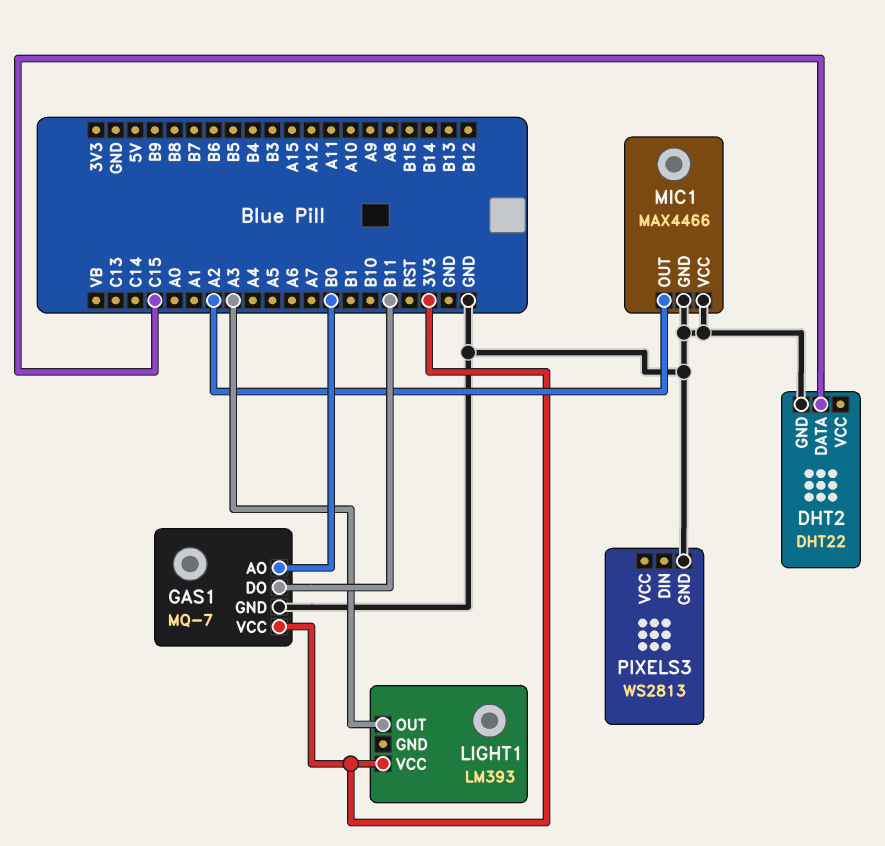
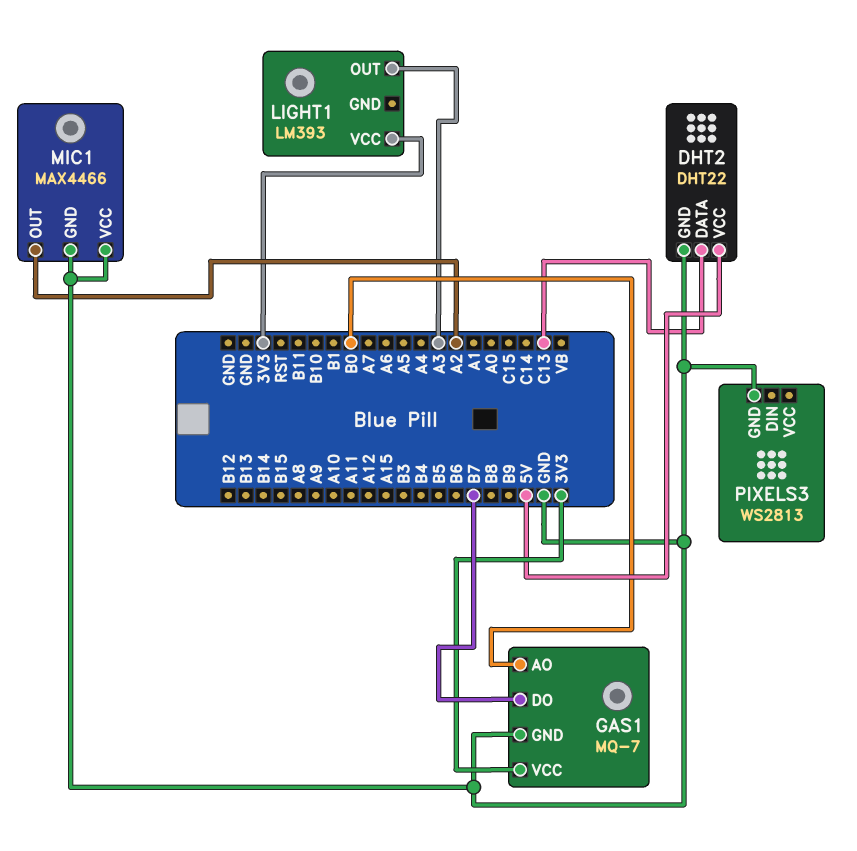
DHT2 pin DATA: C15 -> C13
DHT2 pin VCC: none -> 5V
GAS1 pin DO: B11 -> B7

